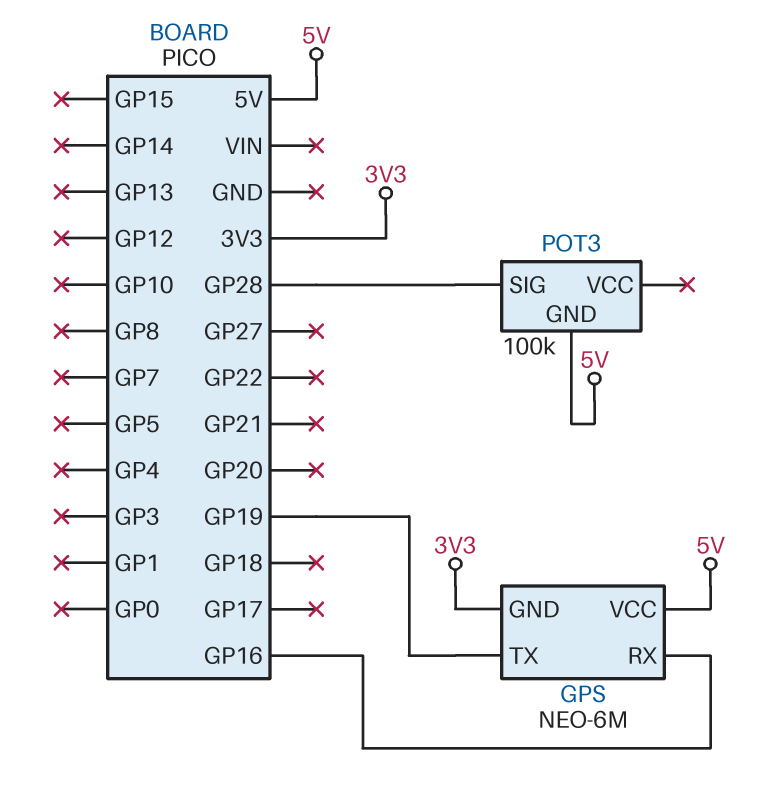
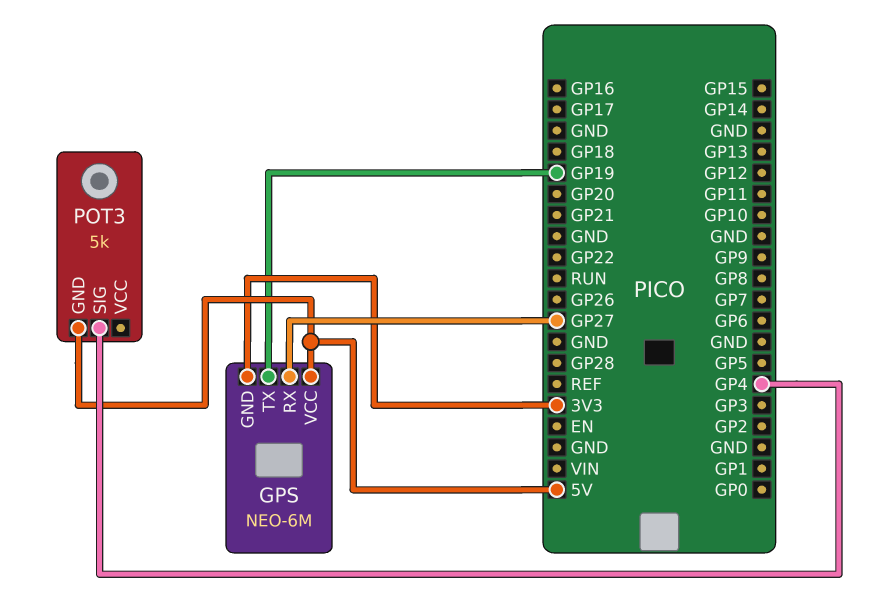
GPS pin RX: GP16 -> GP27
POT3: 100k -> 5k
POT3 pin SIG: GP28 -> GP4

